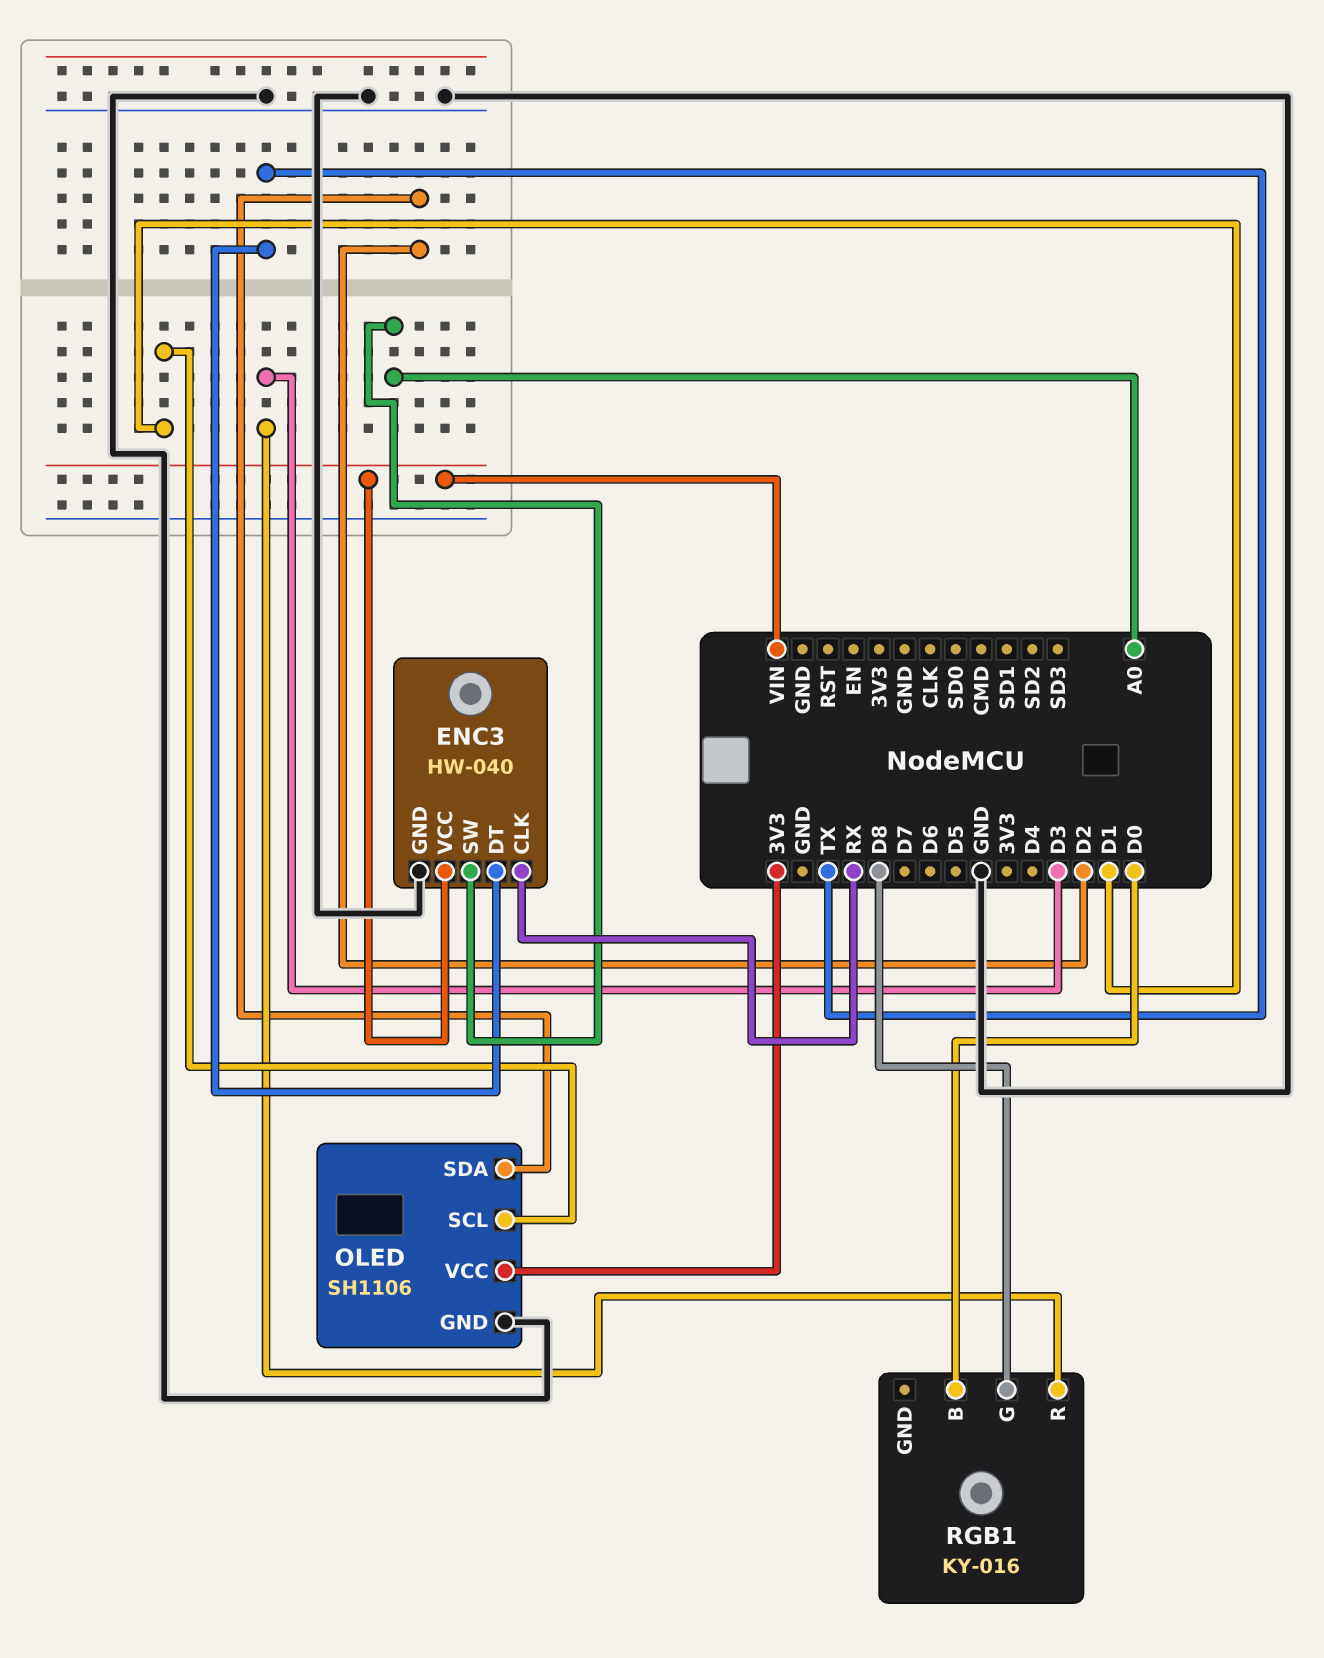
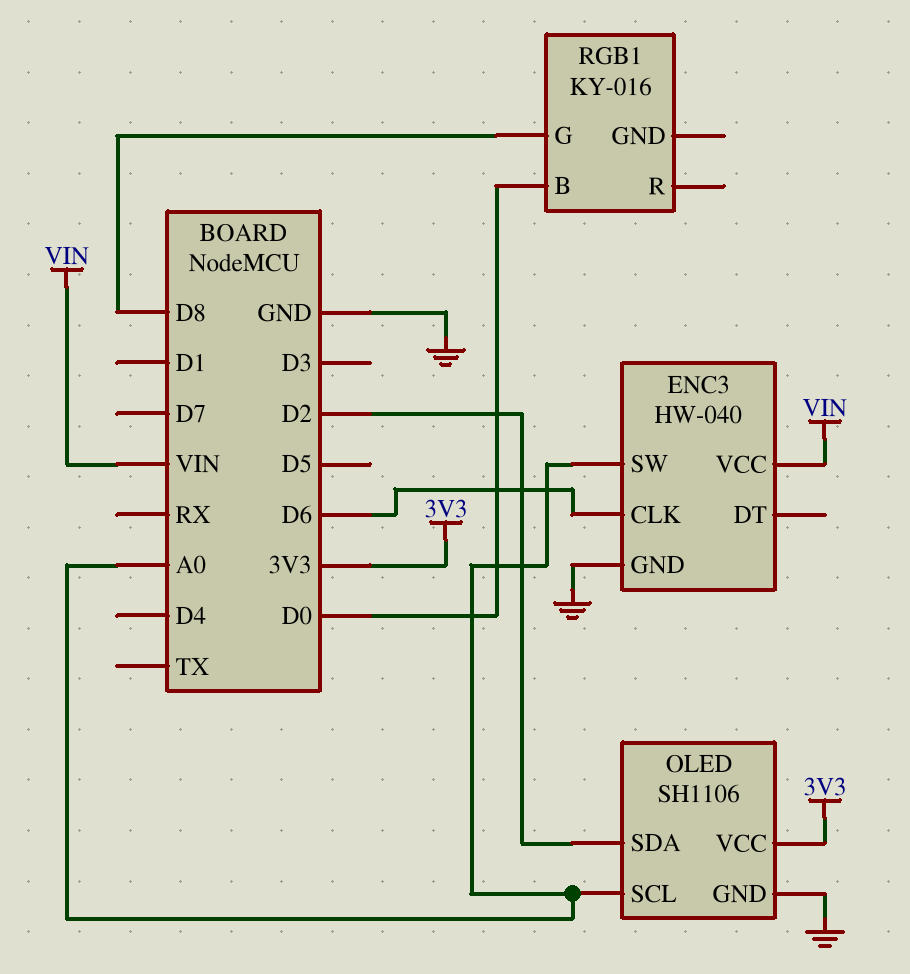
ENC3 pin CLK: RX -> D6
ENC3 pin DT: TX -> none
OLED pin SCL: D1 -> A0
RGB1 pin R: D3 -> none

